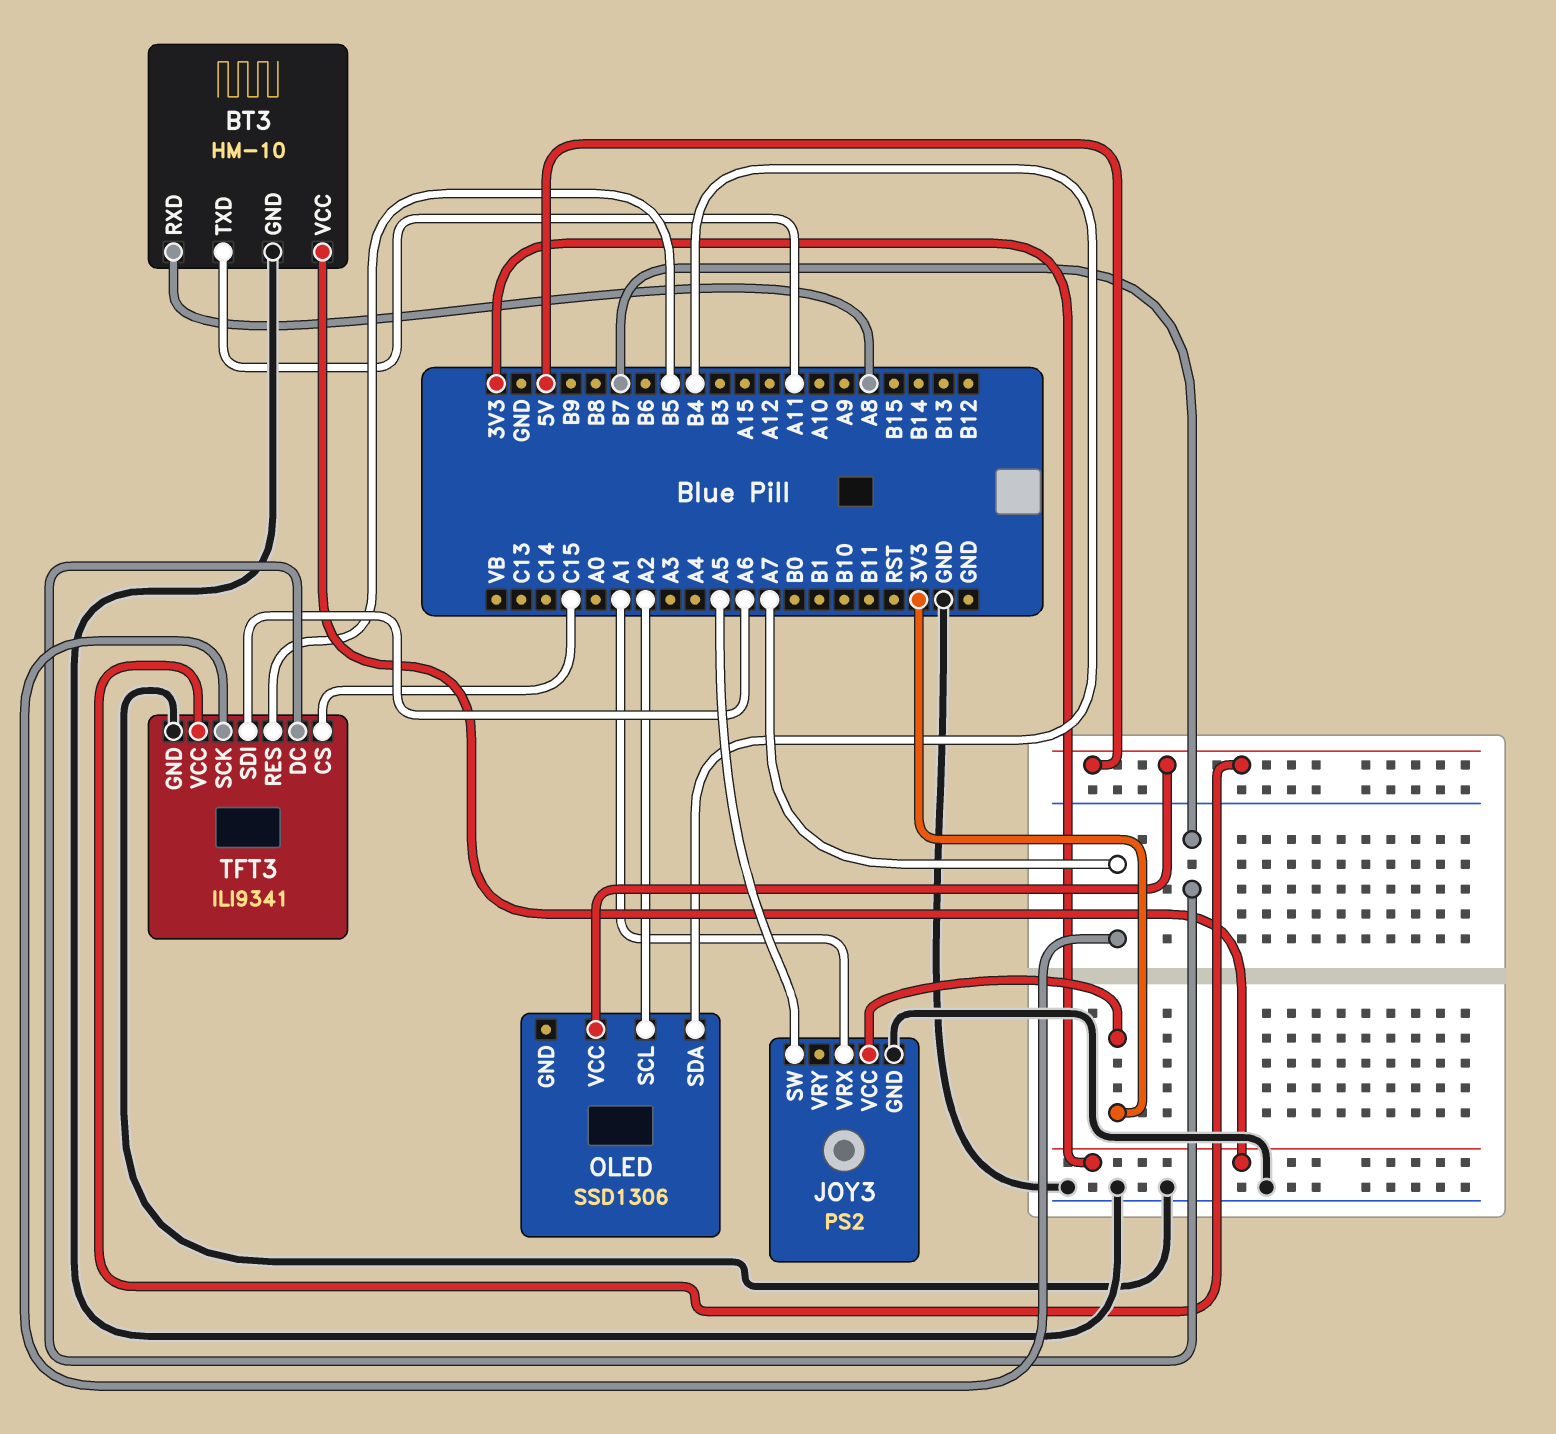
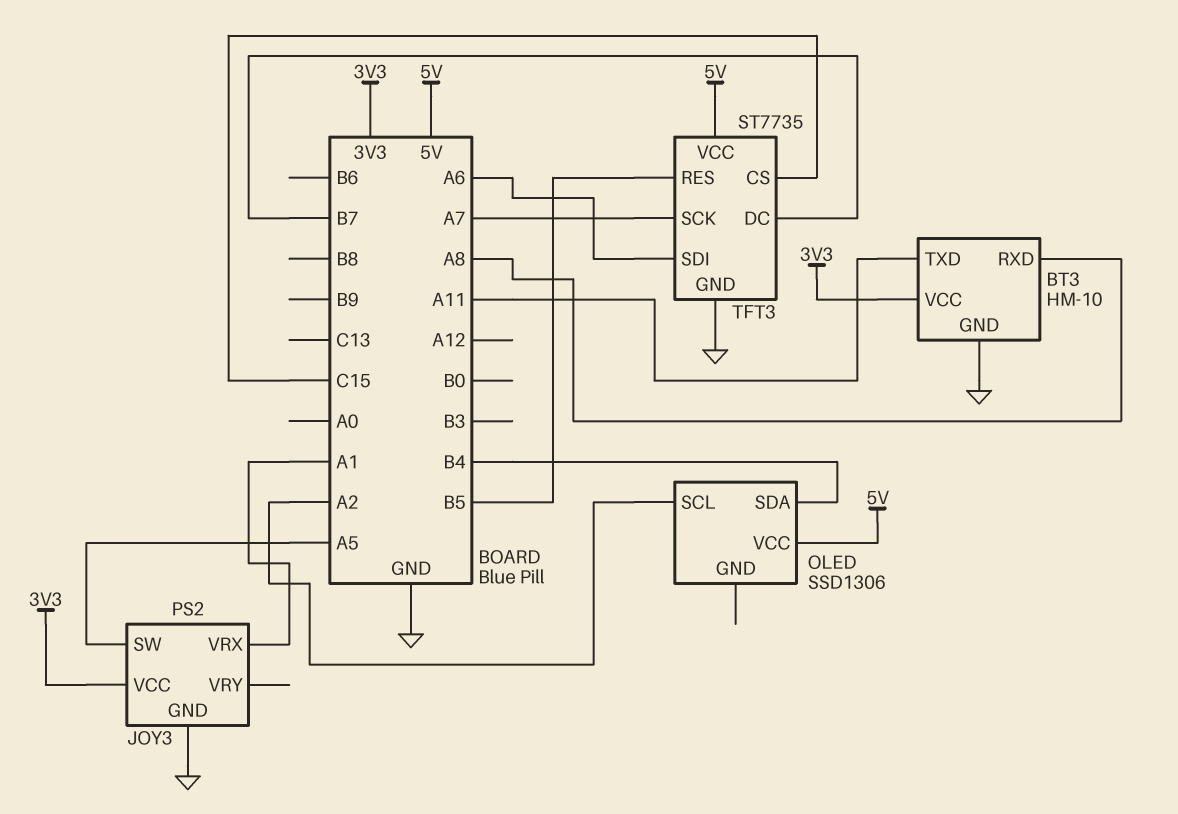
TFT3: ILI9341 -> ST7735

